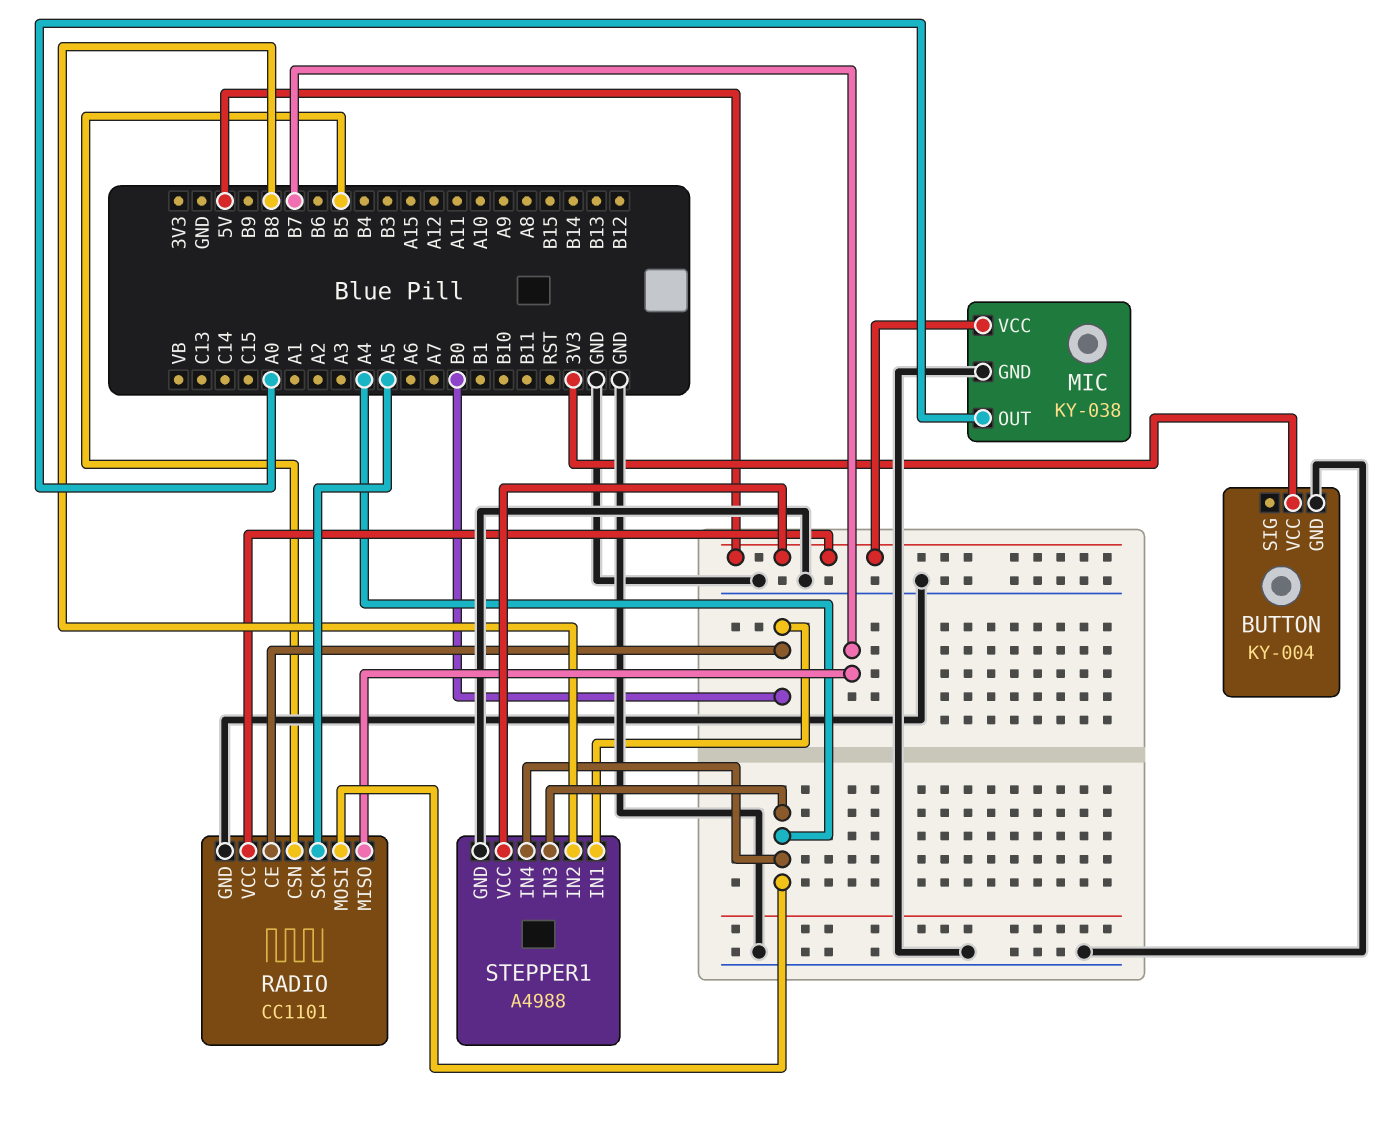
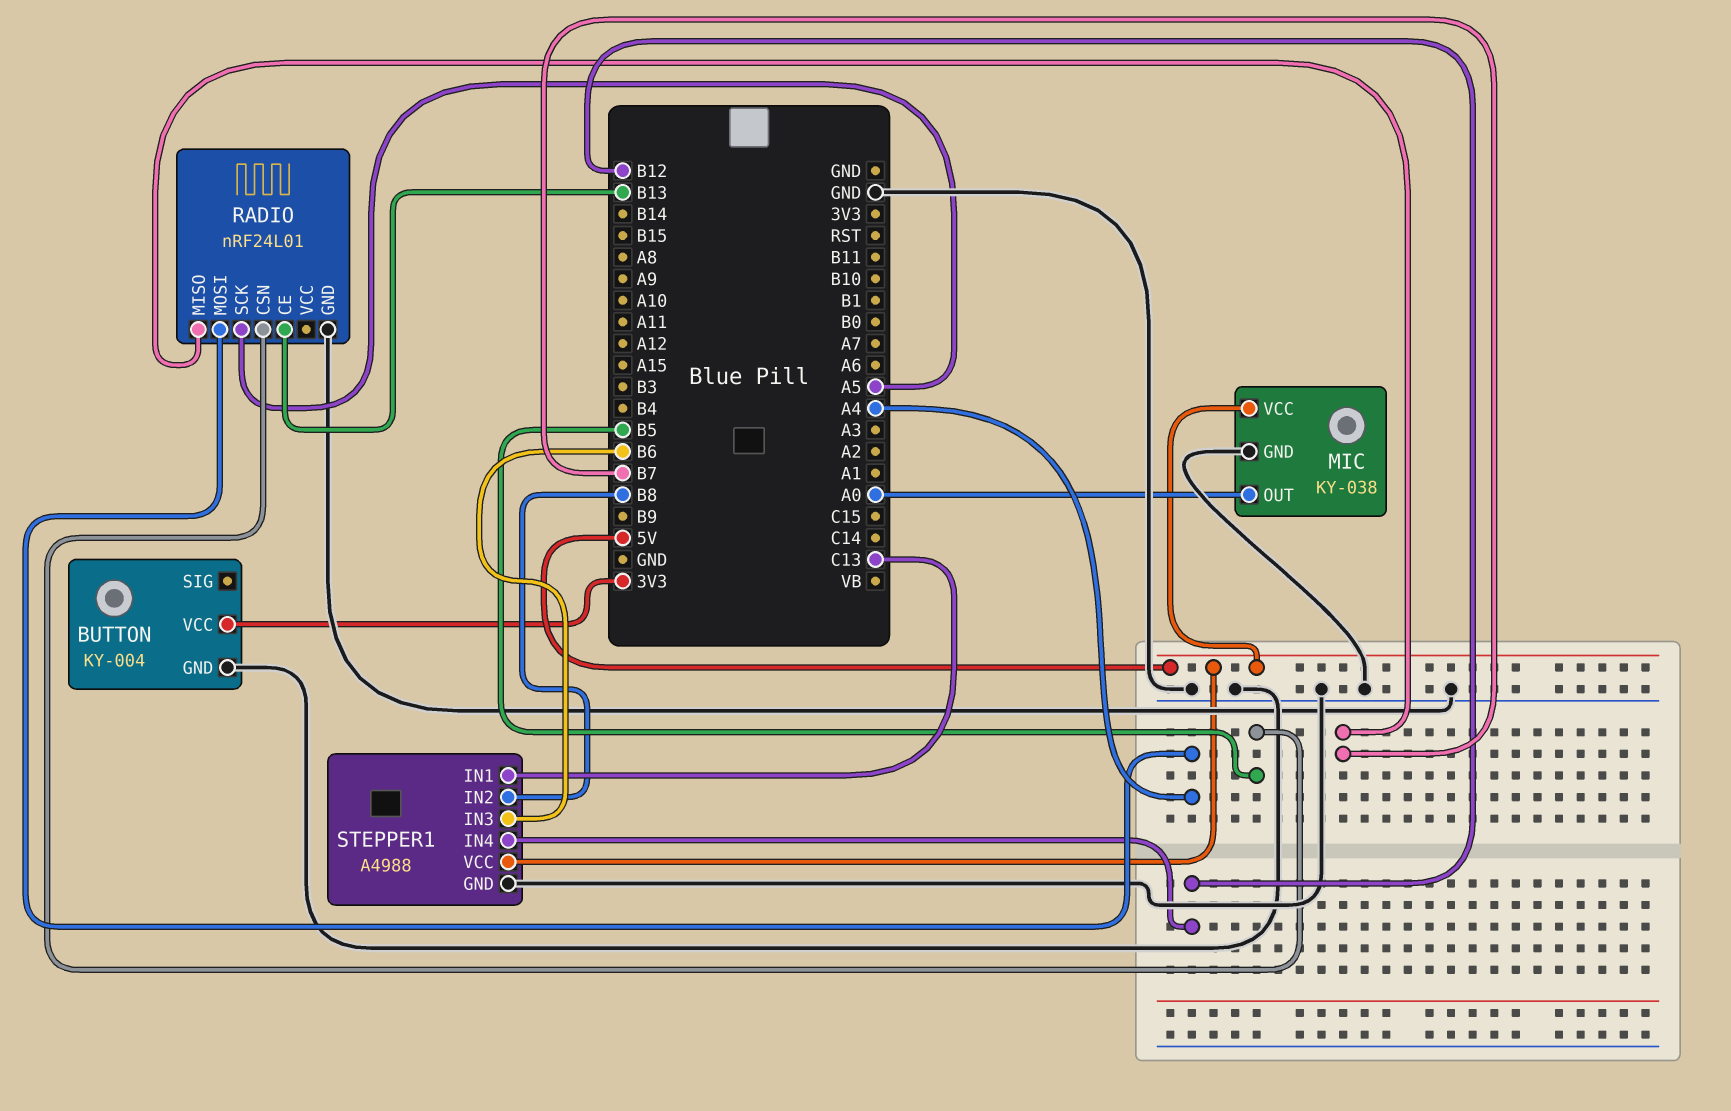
RADIO: CC1101 -> nRF24L01
RADIO pin CE: B0 -> B13
RADIO pin VCC: 5V -> none
STEPPER1 pin IN1: B0 -> C13
STEPPER1 pin IN3: A4 -> B6
STEPPER1 pin IN4: A4 -> B12

